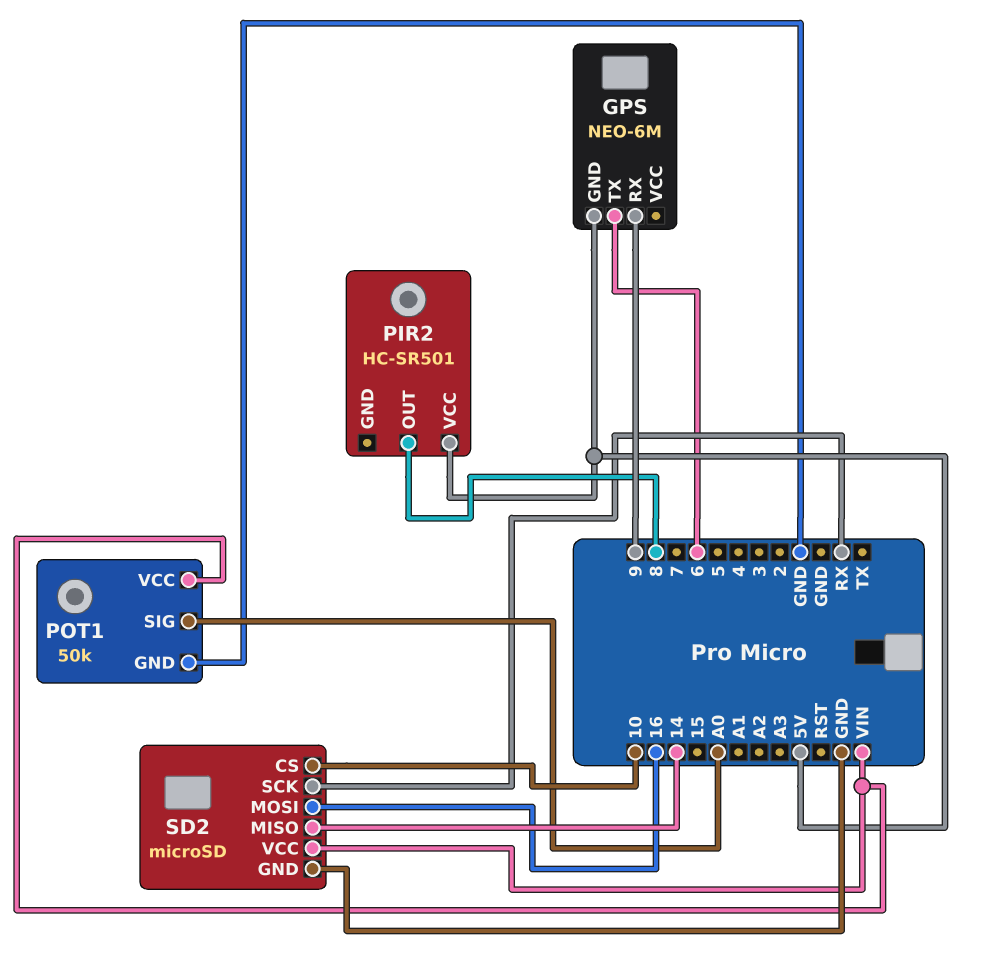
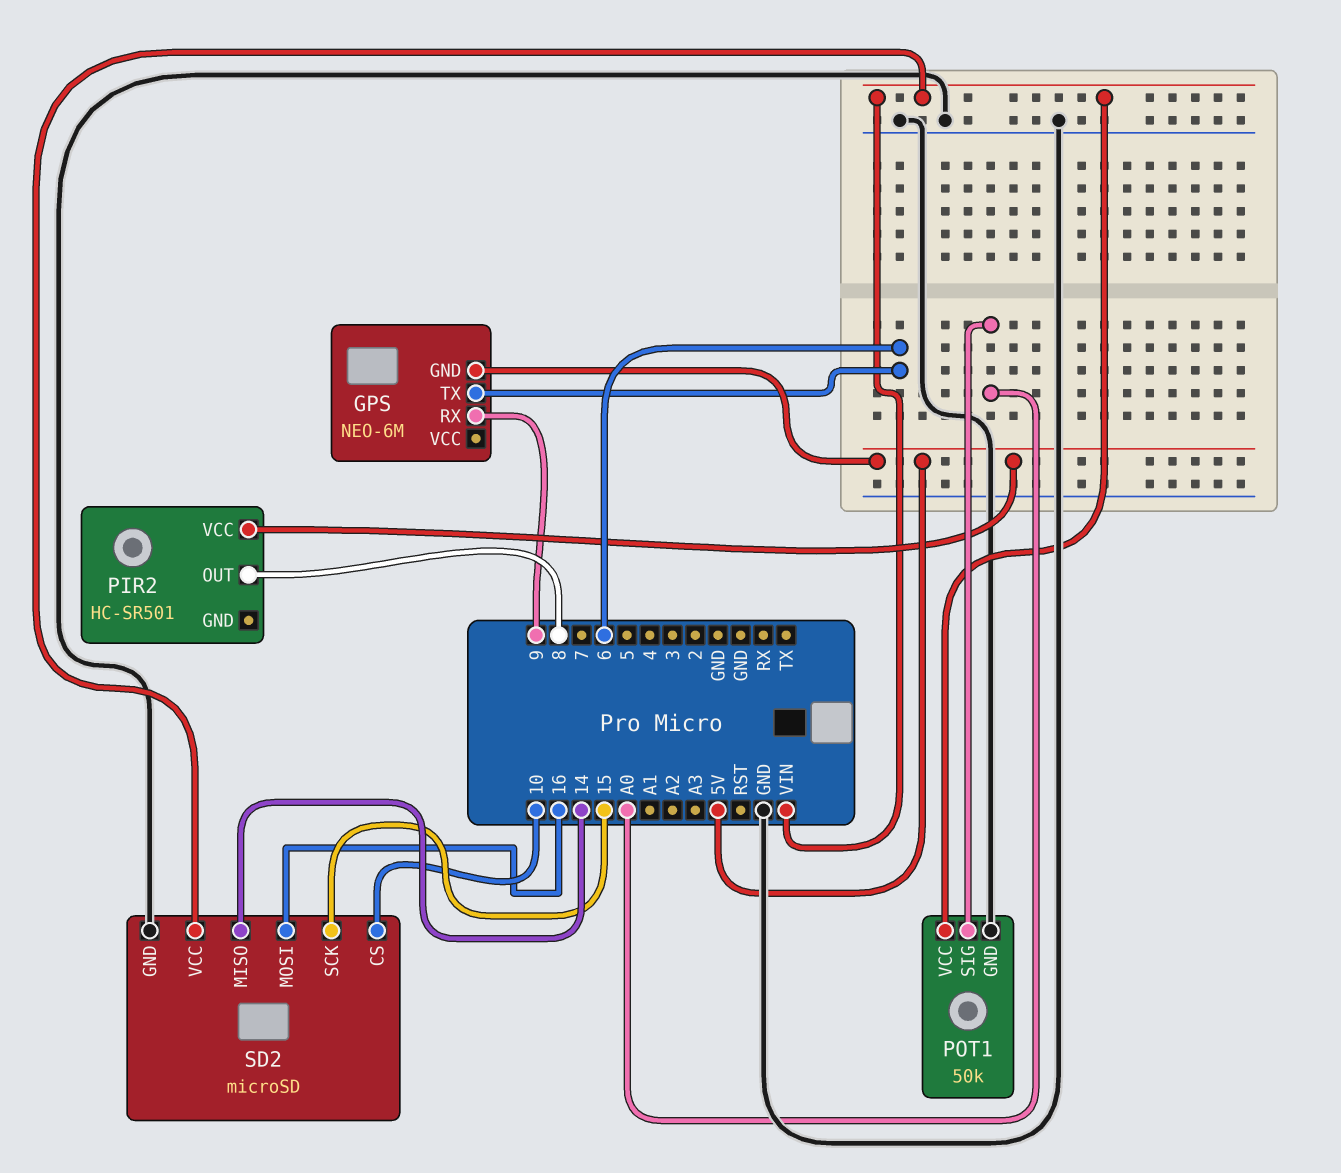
SD2 pin SCK: RX -> 15

